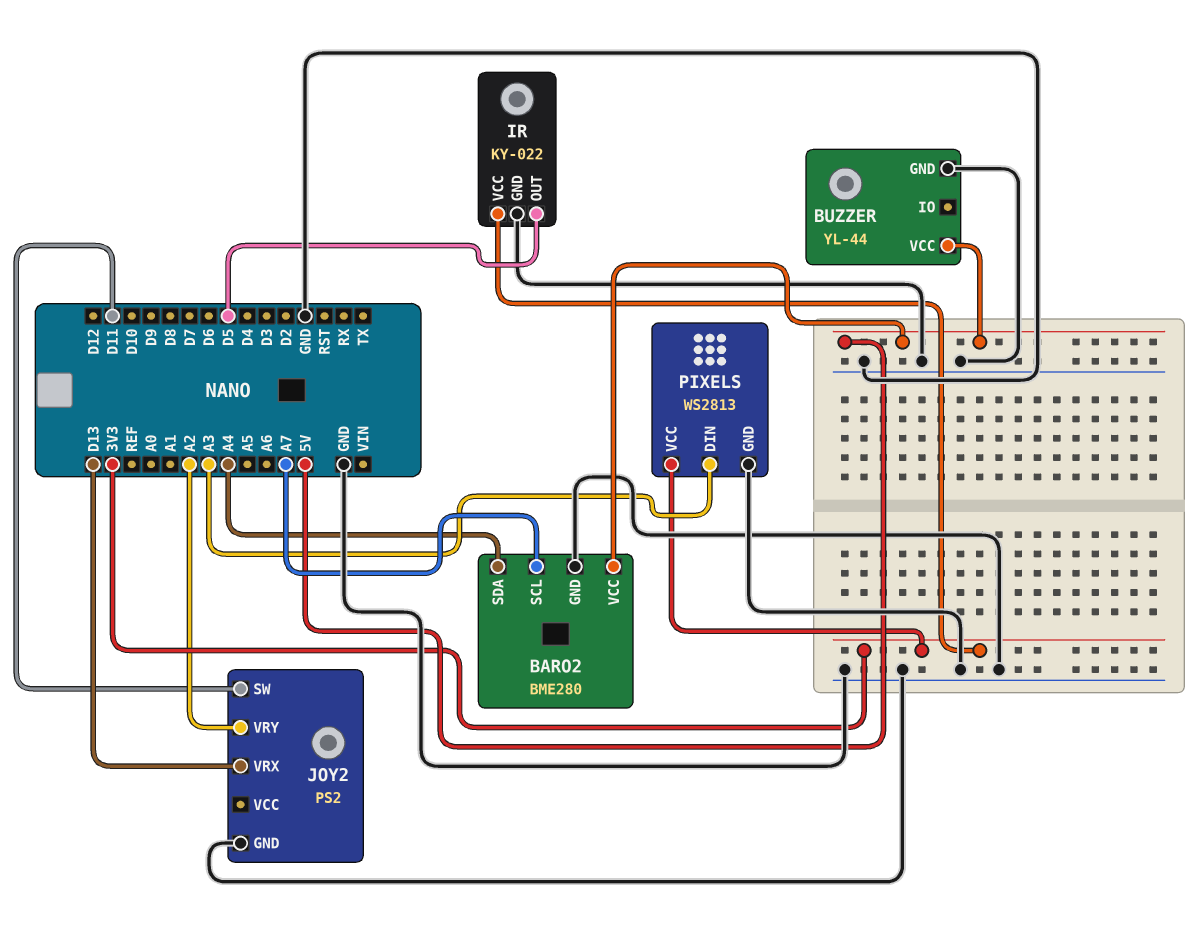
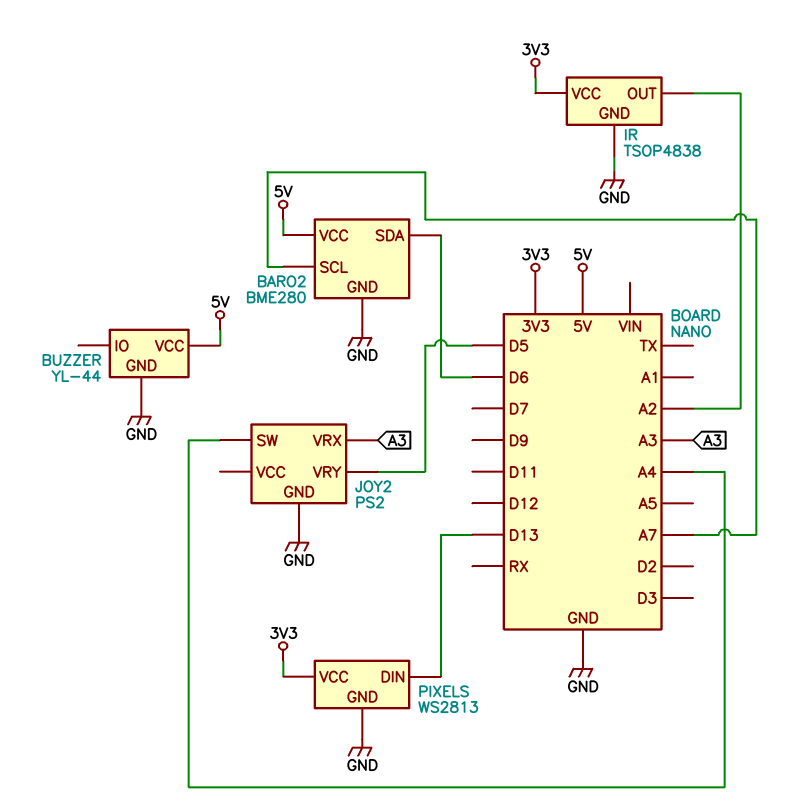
BARO2 pin SDA: A4 -> D6
IR: KY-022 -> TSOP4838
IR pin OUT: D5 -> A2
JOY2 pin SW: D11 -> A4
JOY2 pin VRX: D13 -> A3
JOY2 pin VRY: A2 -> D5
PIXELS pin DIN: A3 -> D13

